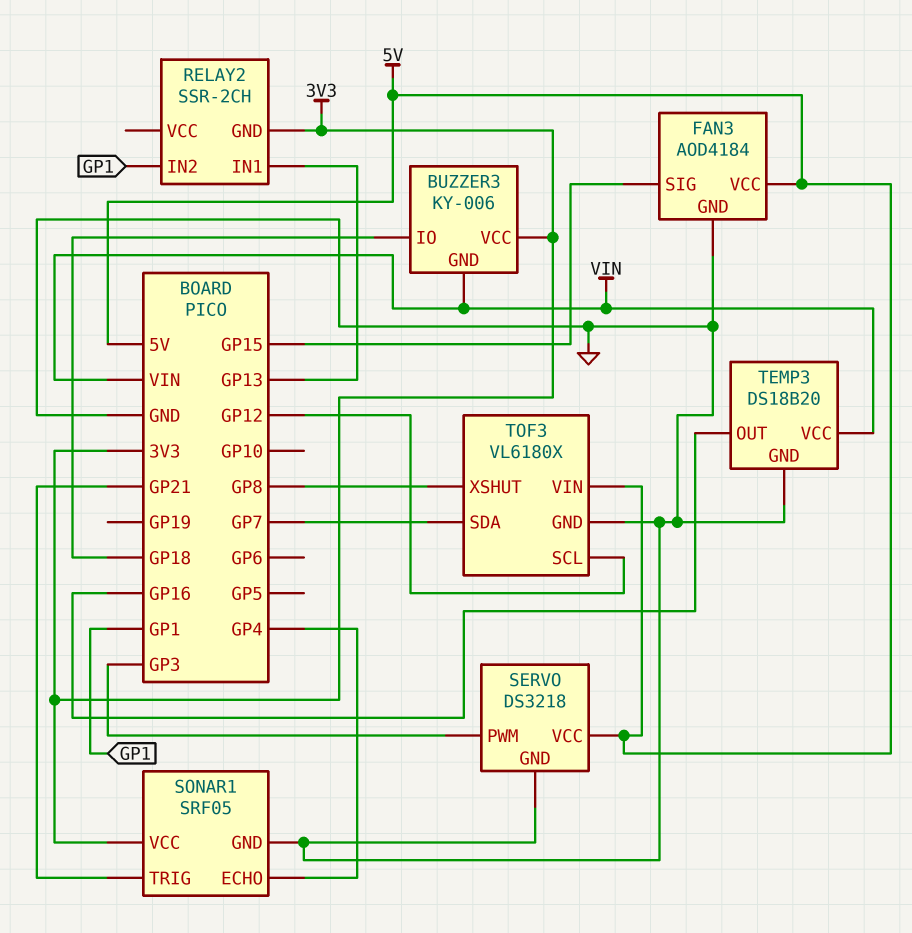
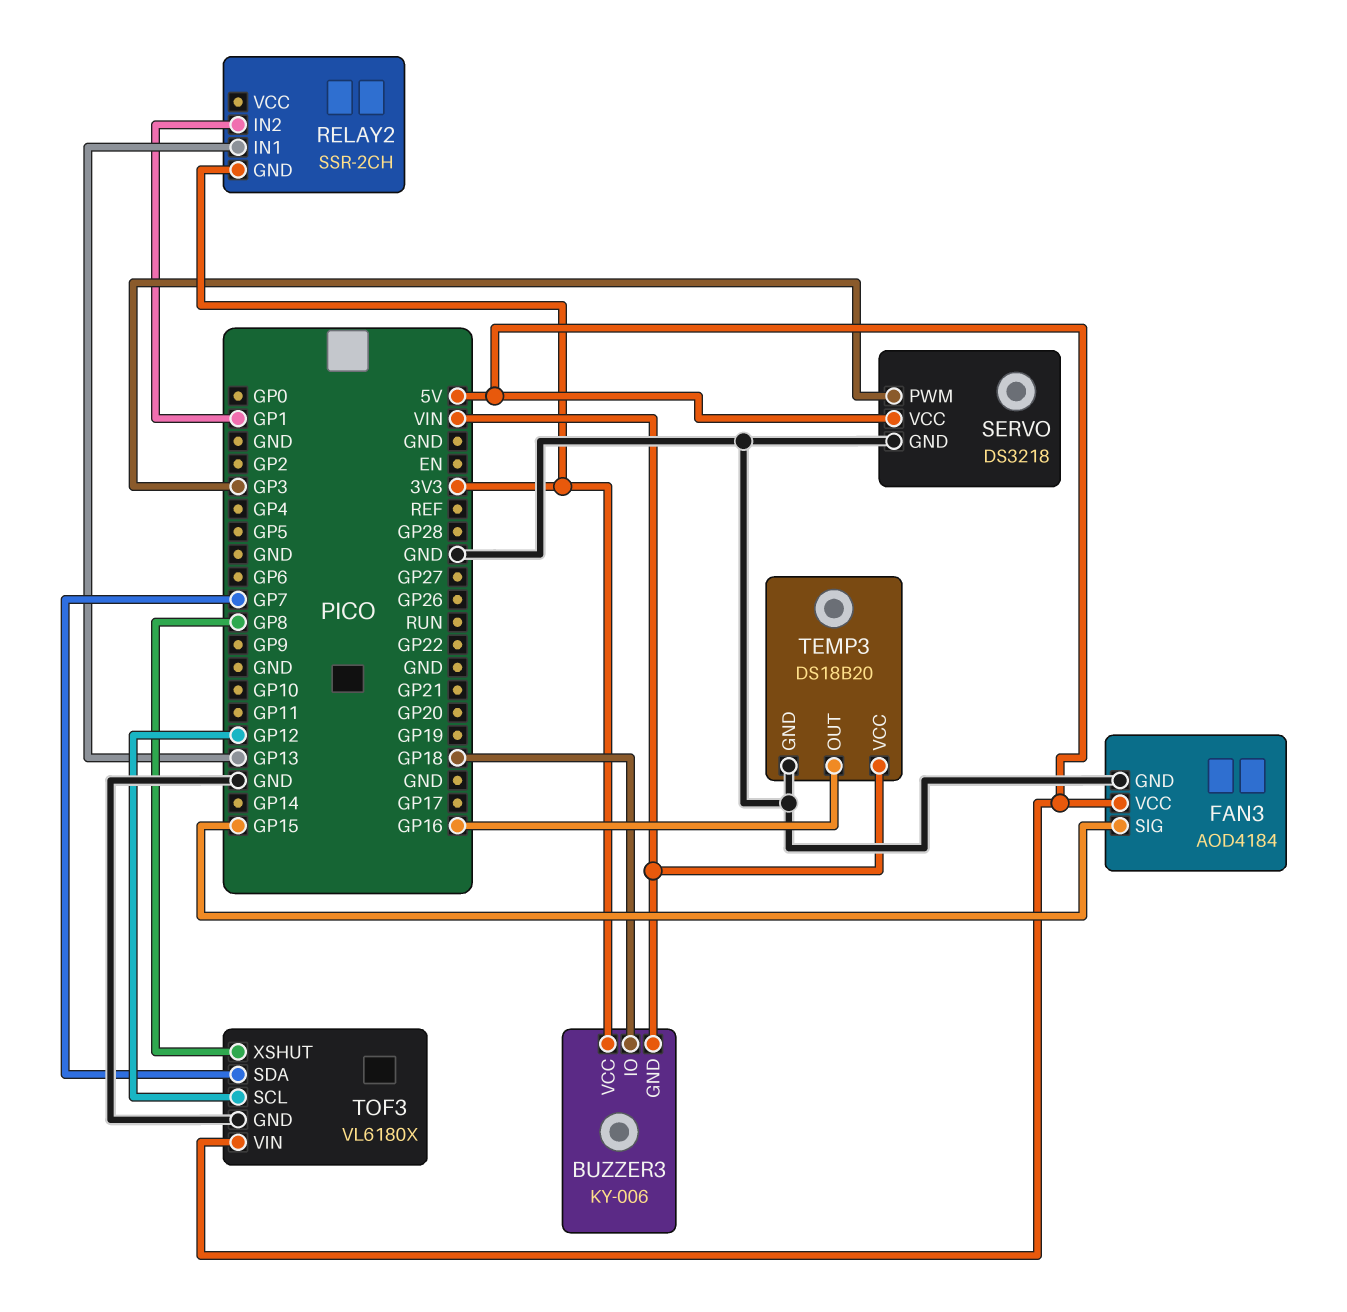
SONAR1: SRF05 -> none
SONAR1 pin ECHO: GP4 -> none
SONAR1 pin GND: GND -> none
SONAR1 pin TRIG: GP21 -> none
SONAR1 pin VCC: 3V3 -> none

